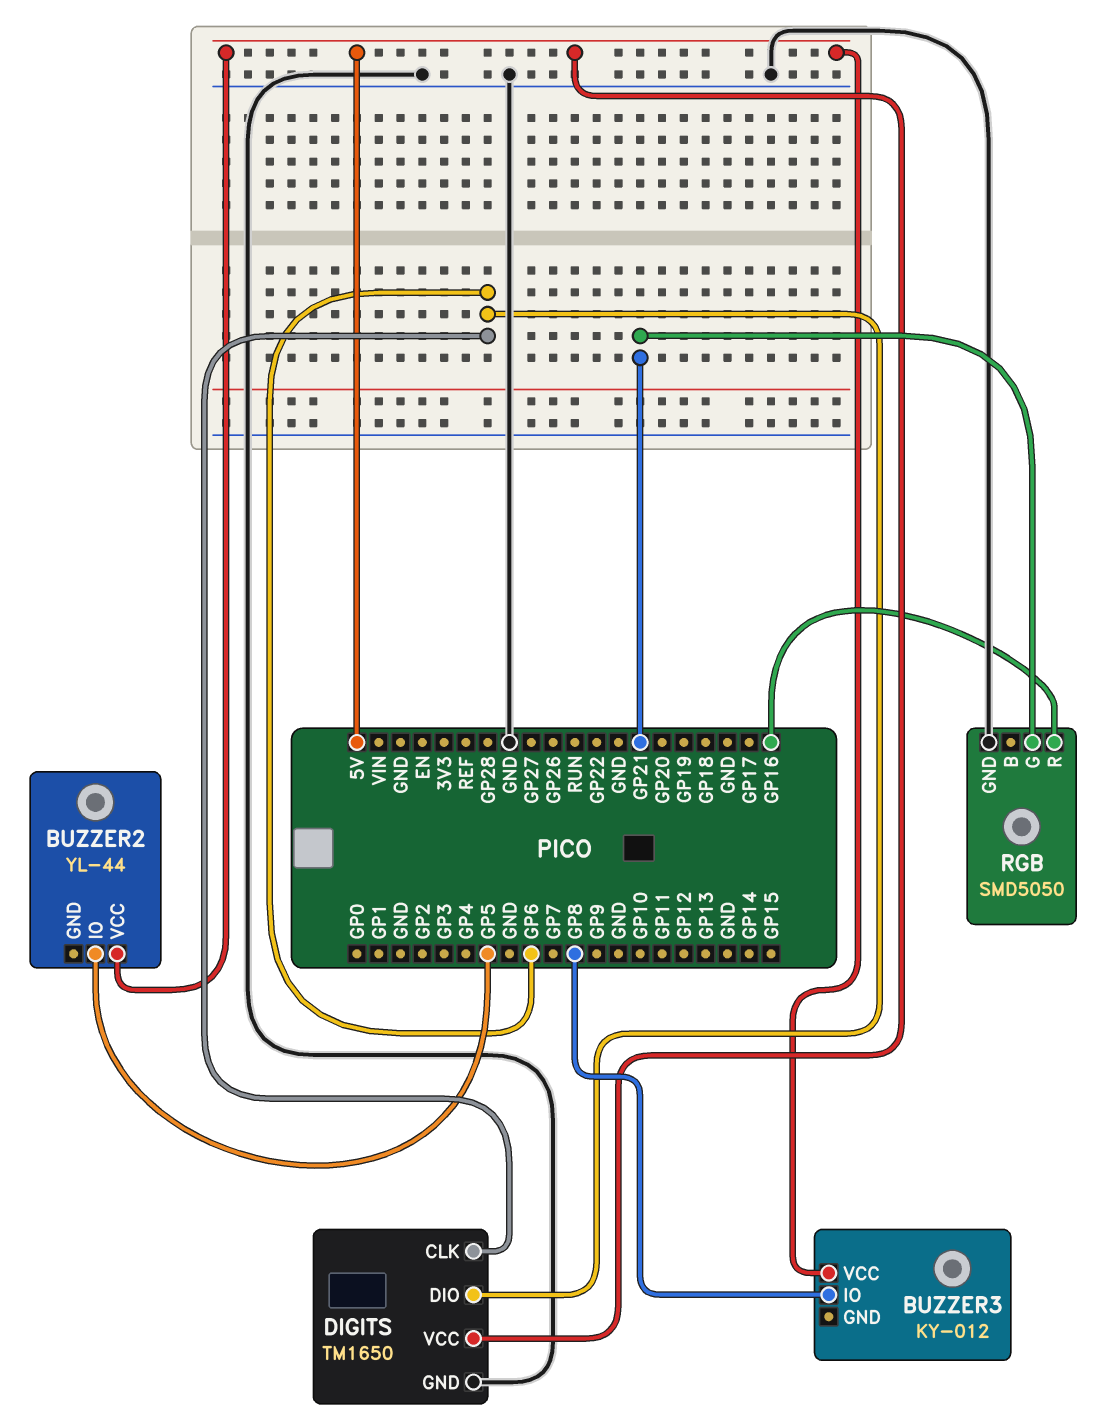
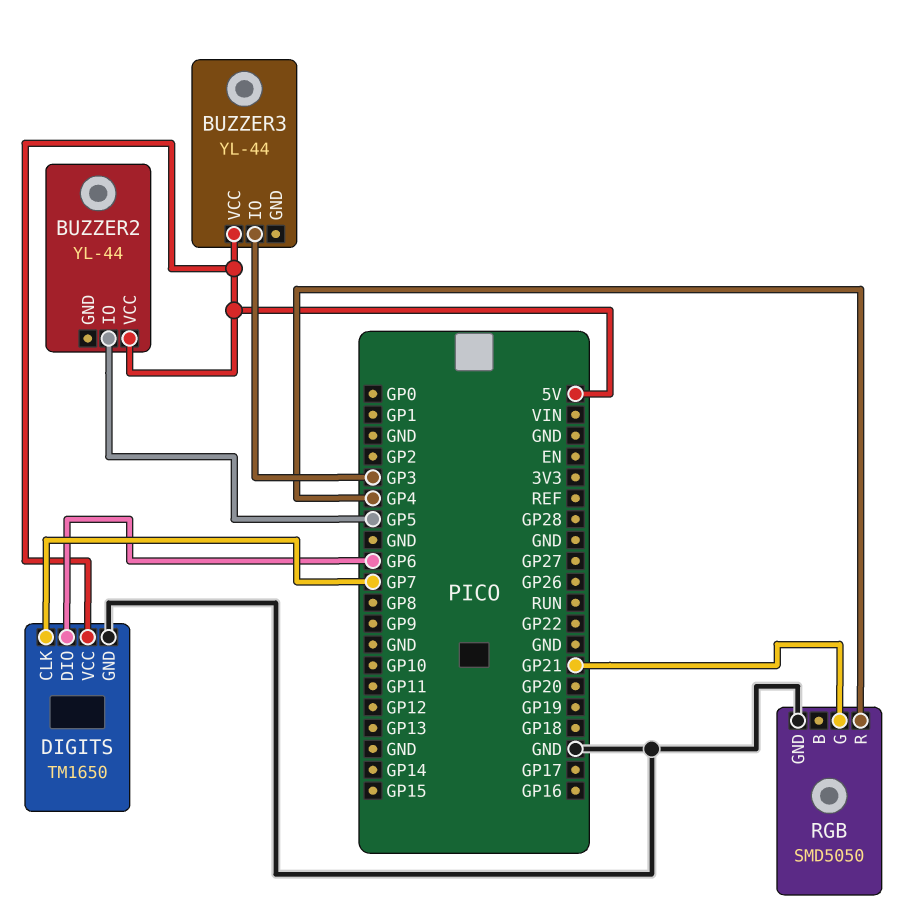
BUZZER3: KY-012 -> YL-44
BUZZER3 pin IO: GP8 -> GP3
DIGITS pin CLK: GP6 -> GP7
RGB pin R: GP16 -> GP4

